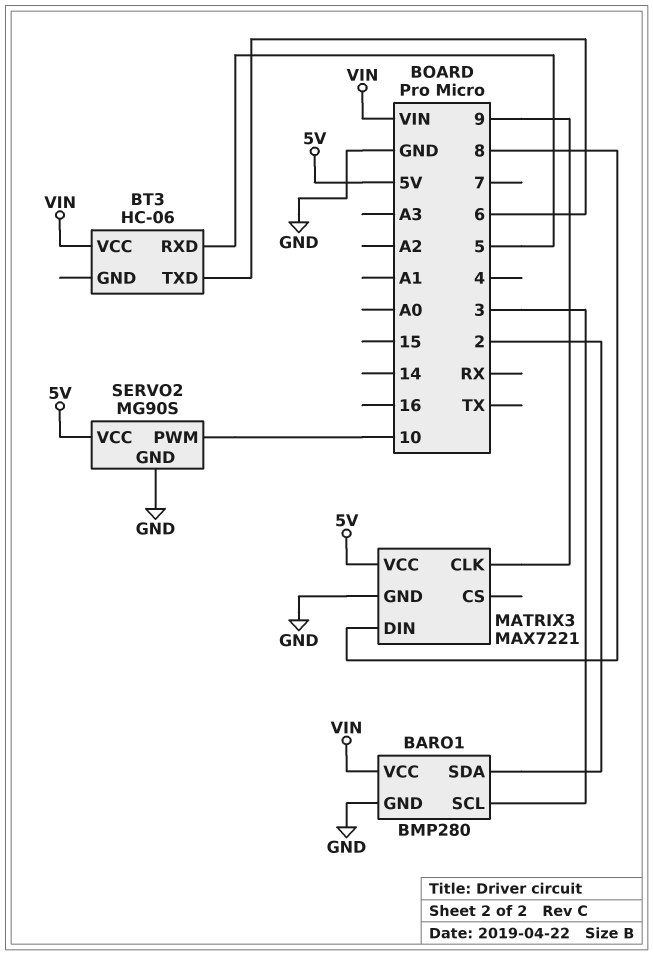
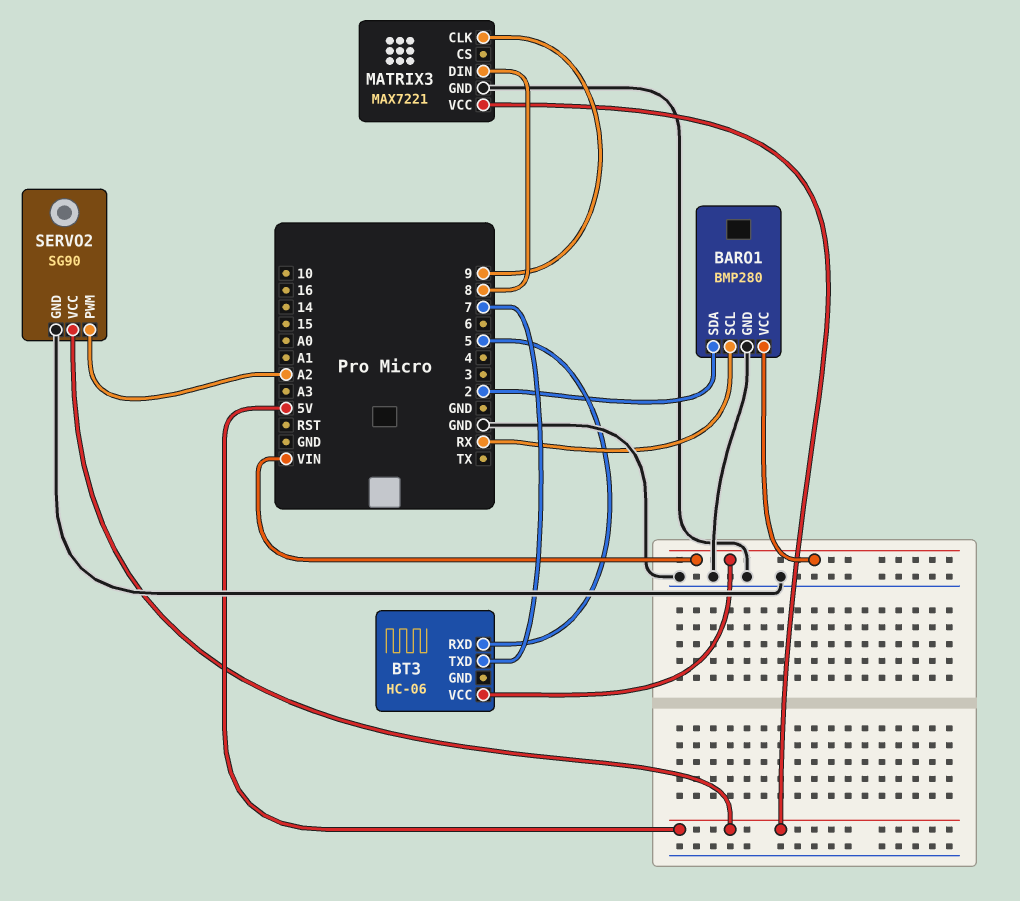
BARO1 pin SCL: 3 -> RX
BT3 pin TXD: 6 -> 7
SERVO2: MG90S -> SG90
SERVO2 pin PWM: 10 -> A2

